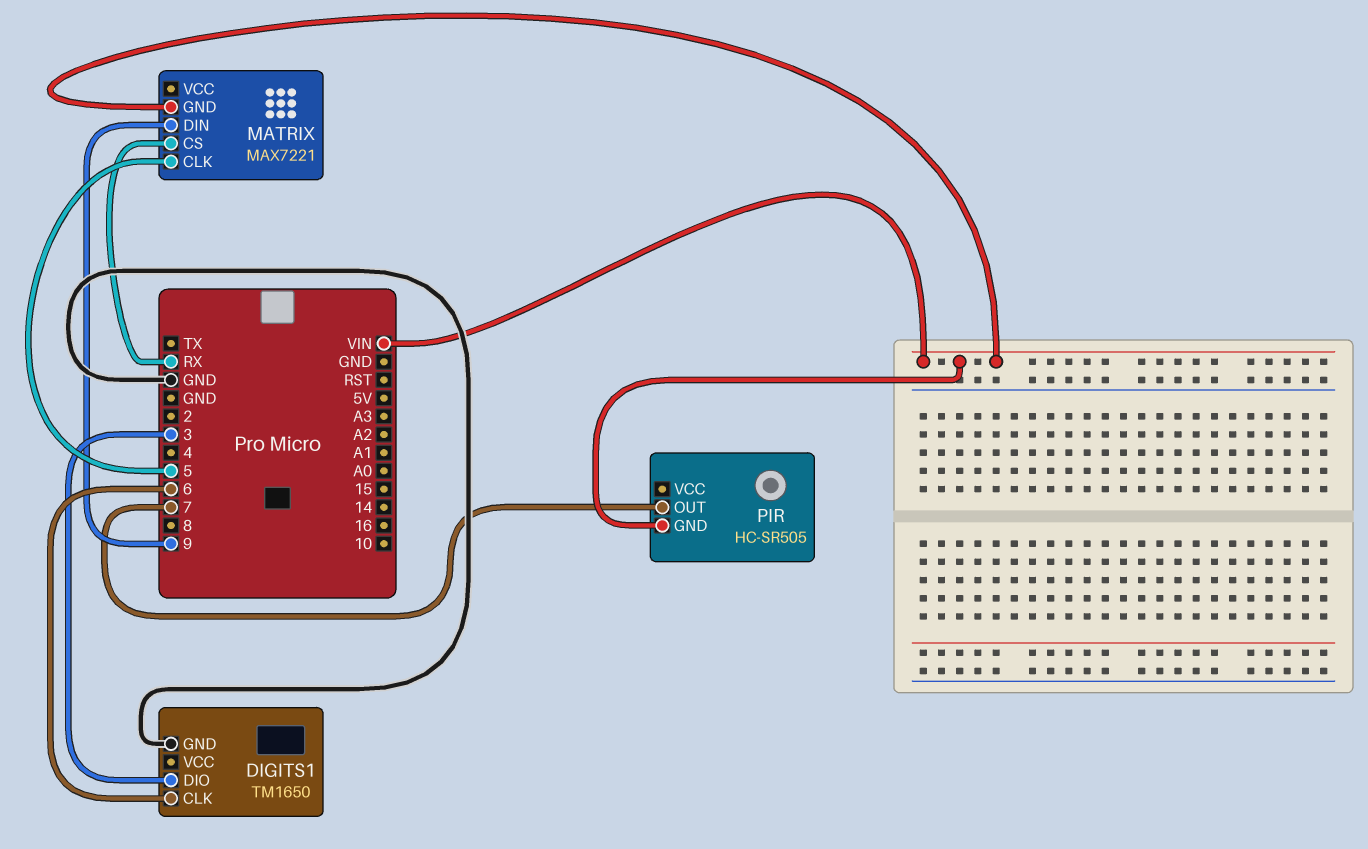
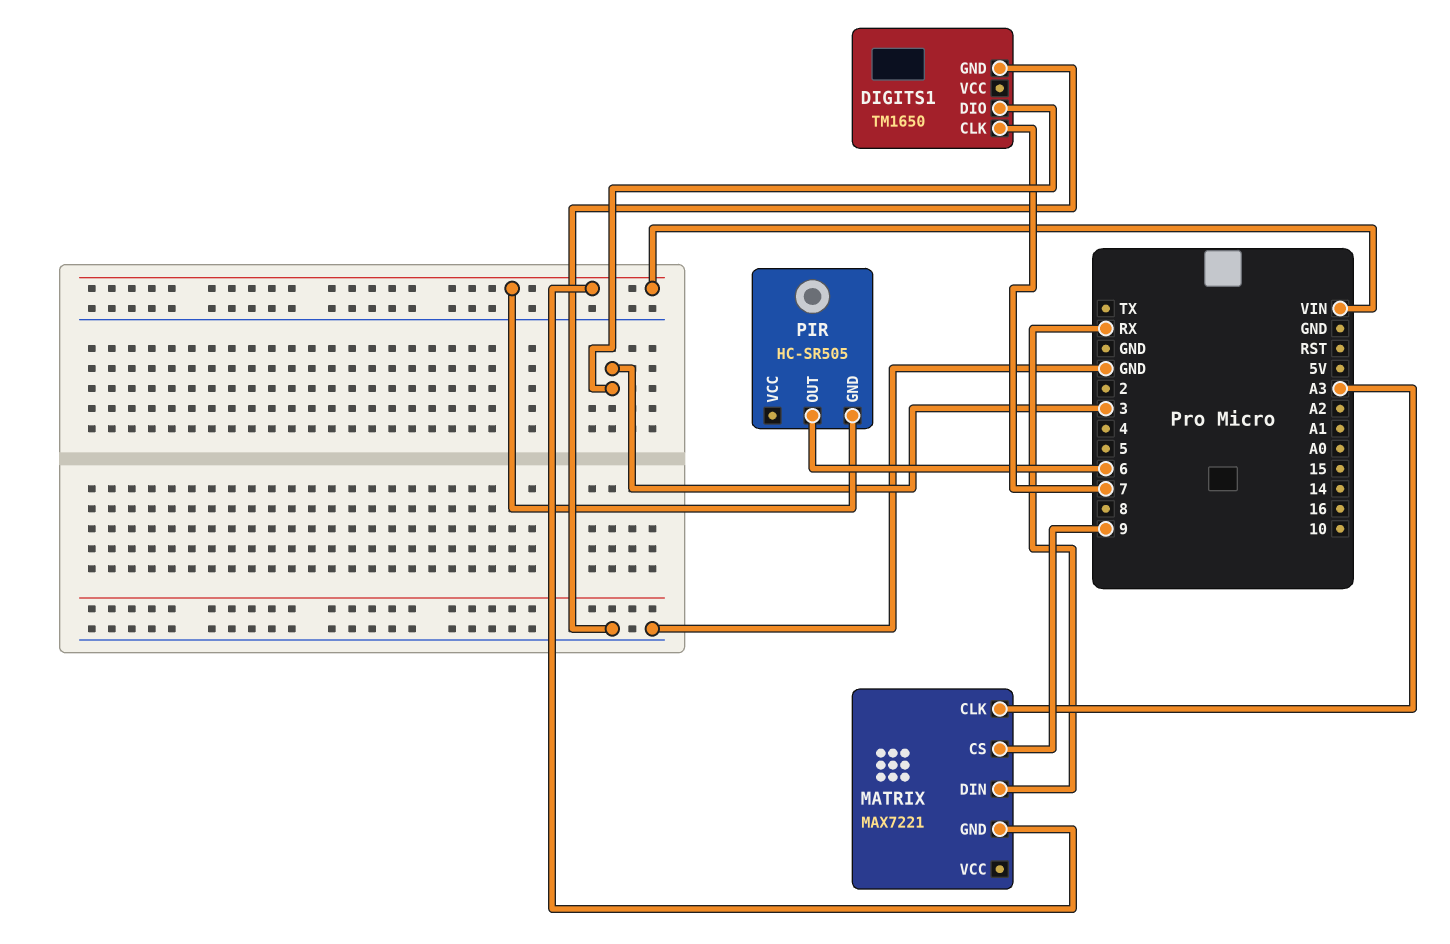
DIGITS1 pin CLK: 6 -> 7
MATRIX pin CLK: 5 -> A3
MATRIX pin CS: RX -> 9
MATRIX pin DIN: 9 -> RX
PIR pin OUT: 7 -> 6

